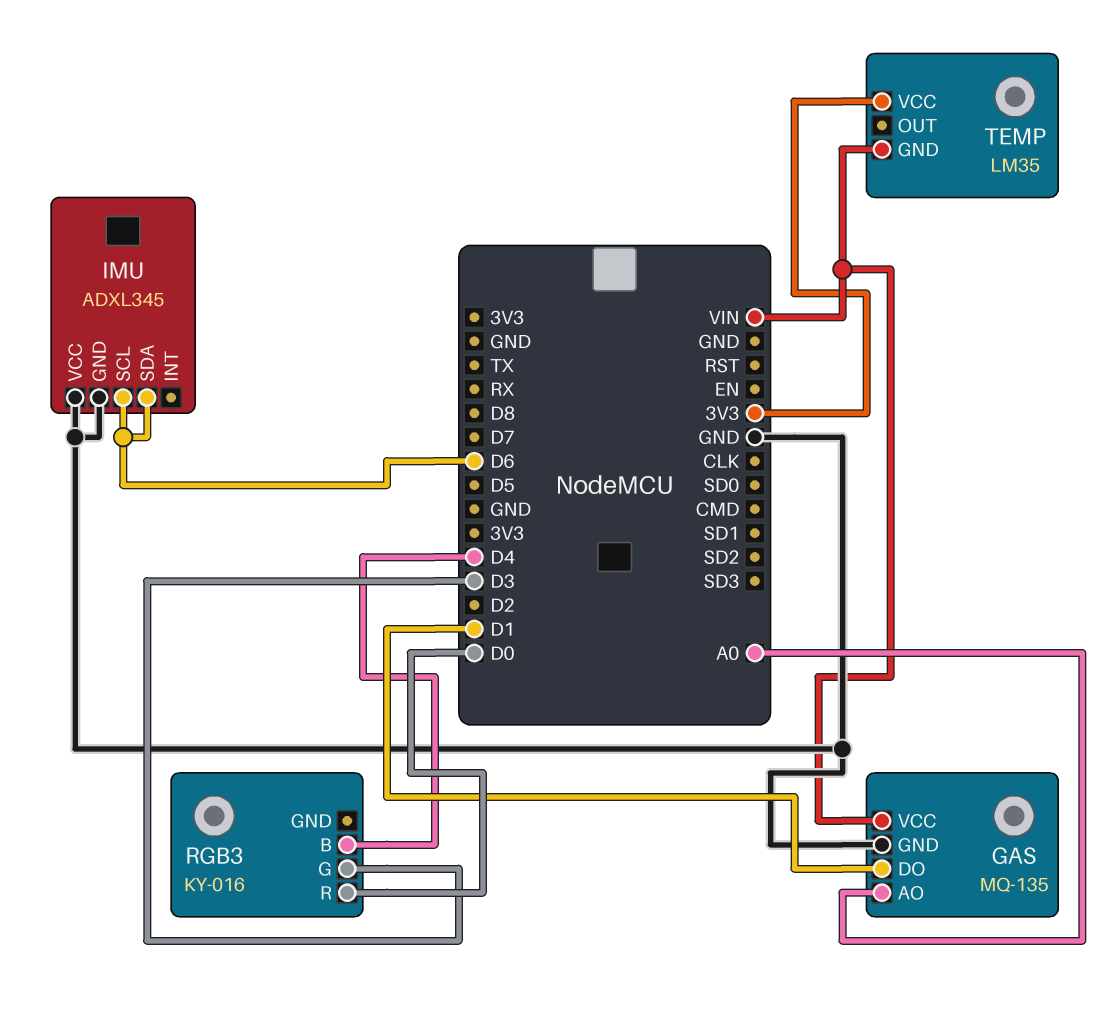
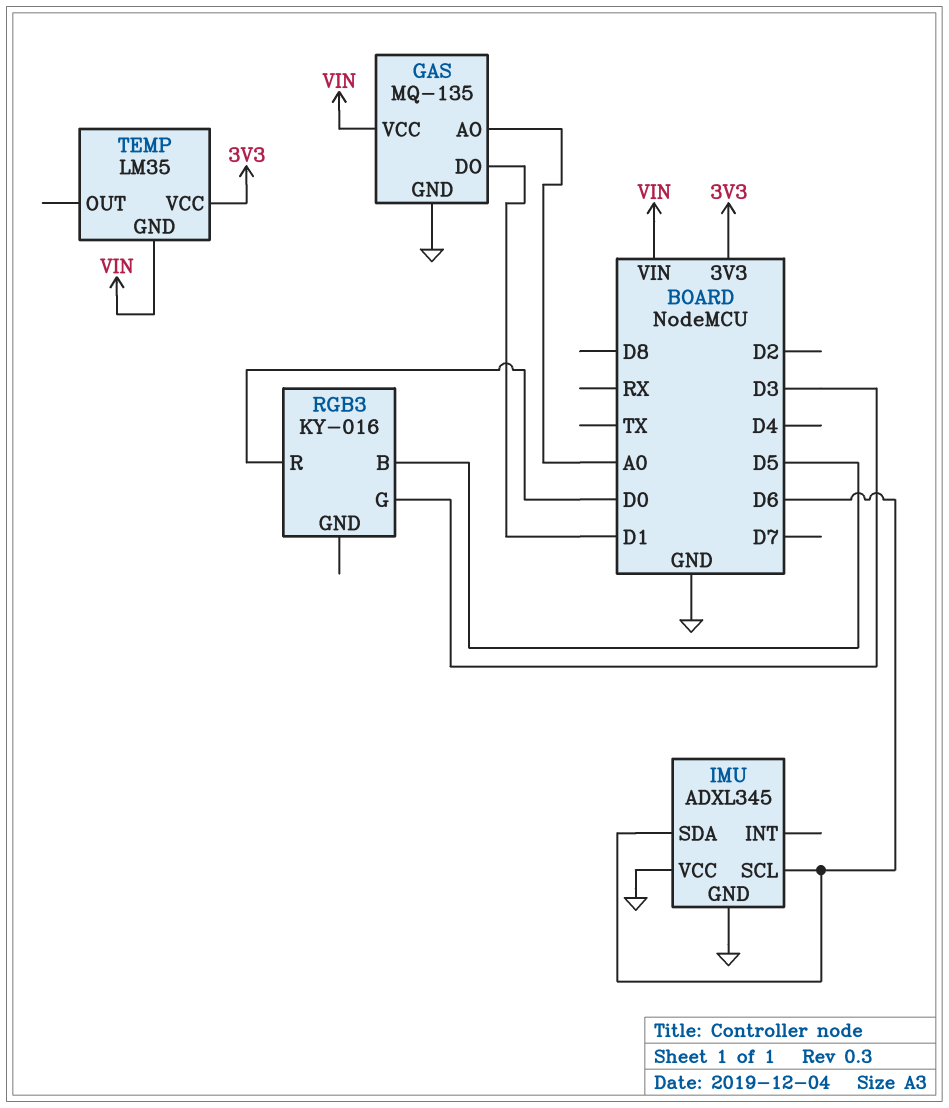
RGB3 pin B: D4 -> D5

